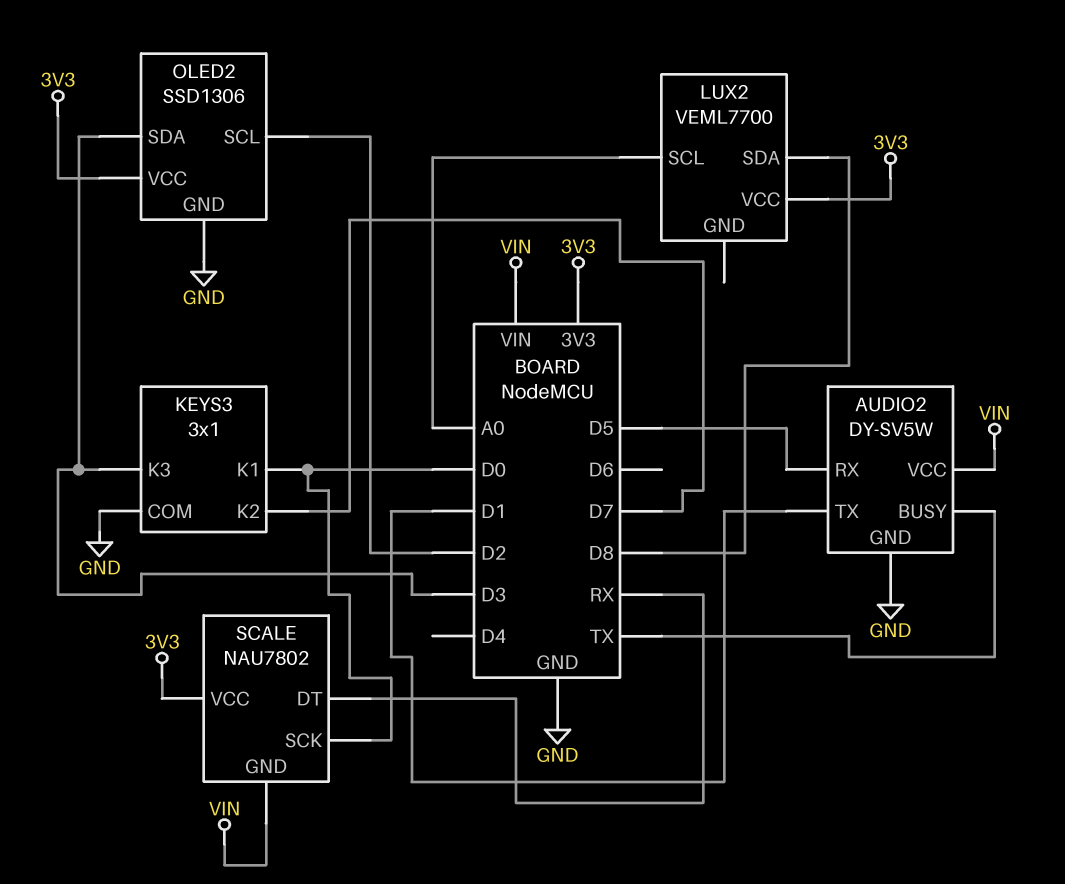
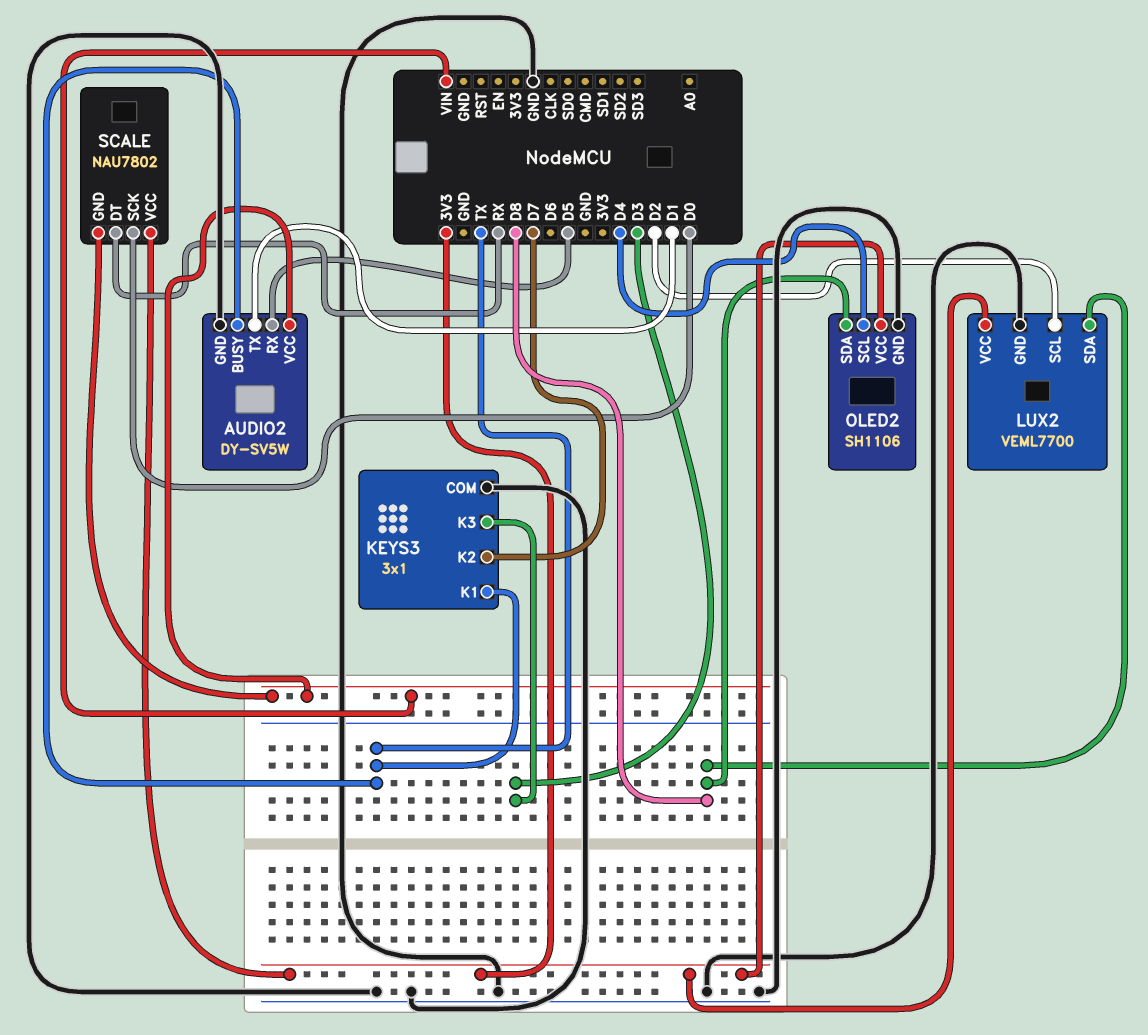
KEYS3 pin K1: D0 -> TX
LUX2 pin GND: none -> GND
LUX2 pin SCL: A0 -> D2
OLED2: SSD1306 -> SH1106
OLED2 pin SCL: D2 -> D4
OLED2 pin SDA: D3 -> D8

